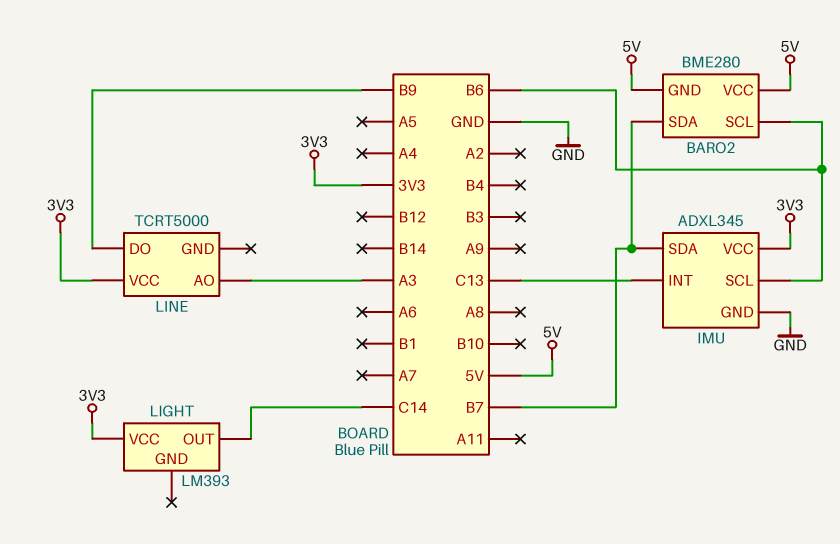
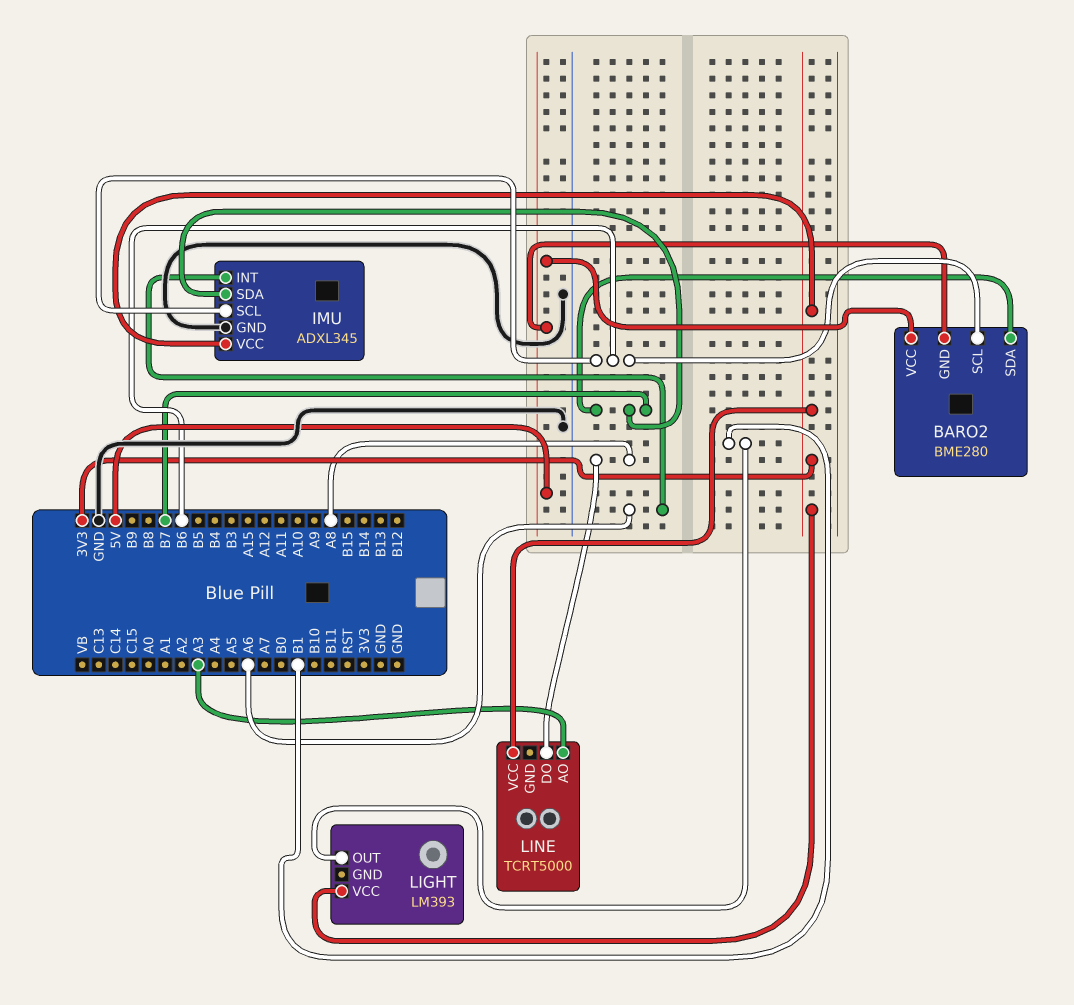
IMU pin INT: C13 -> A6
LIGHT pin OUT: C14 -> B1
LINE pin DO: B9 -> A8

